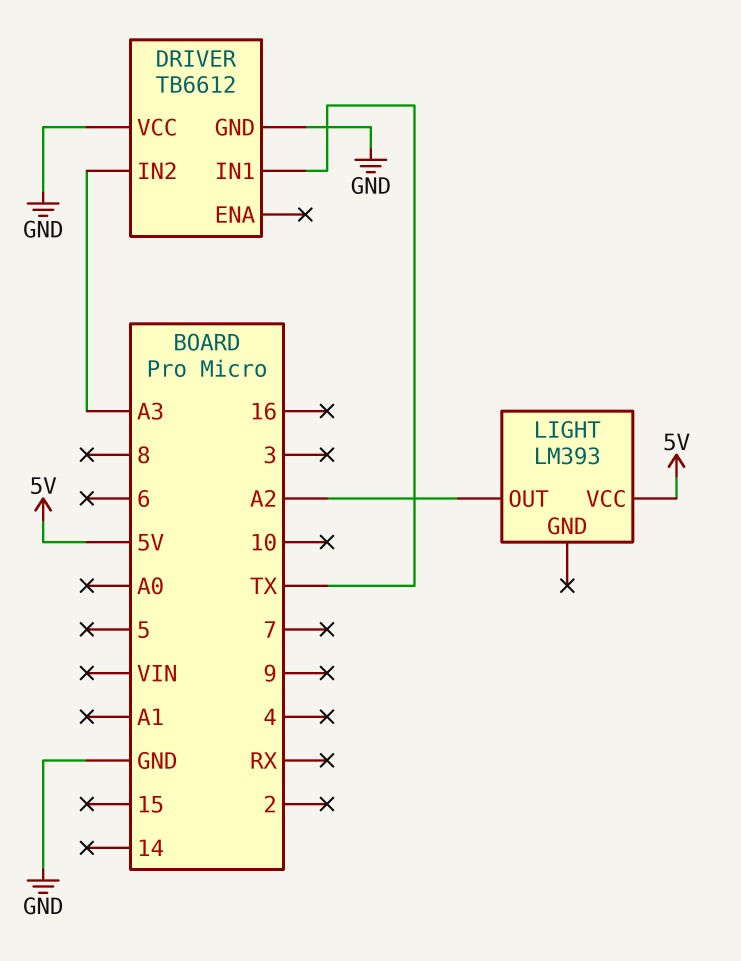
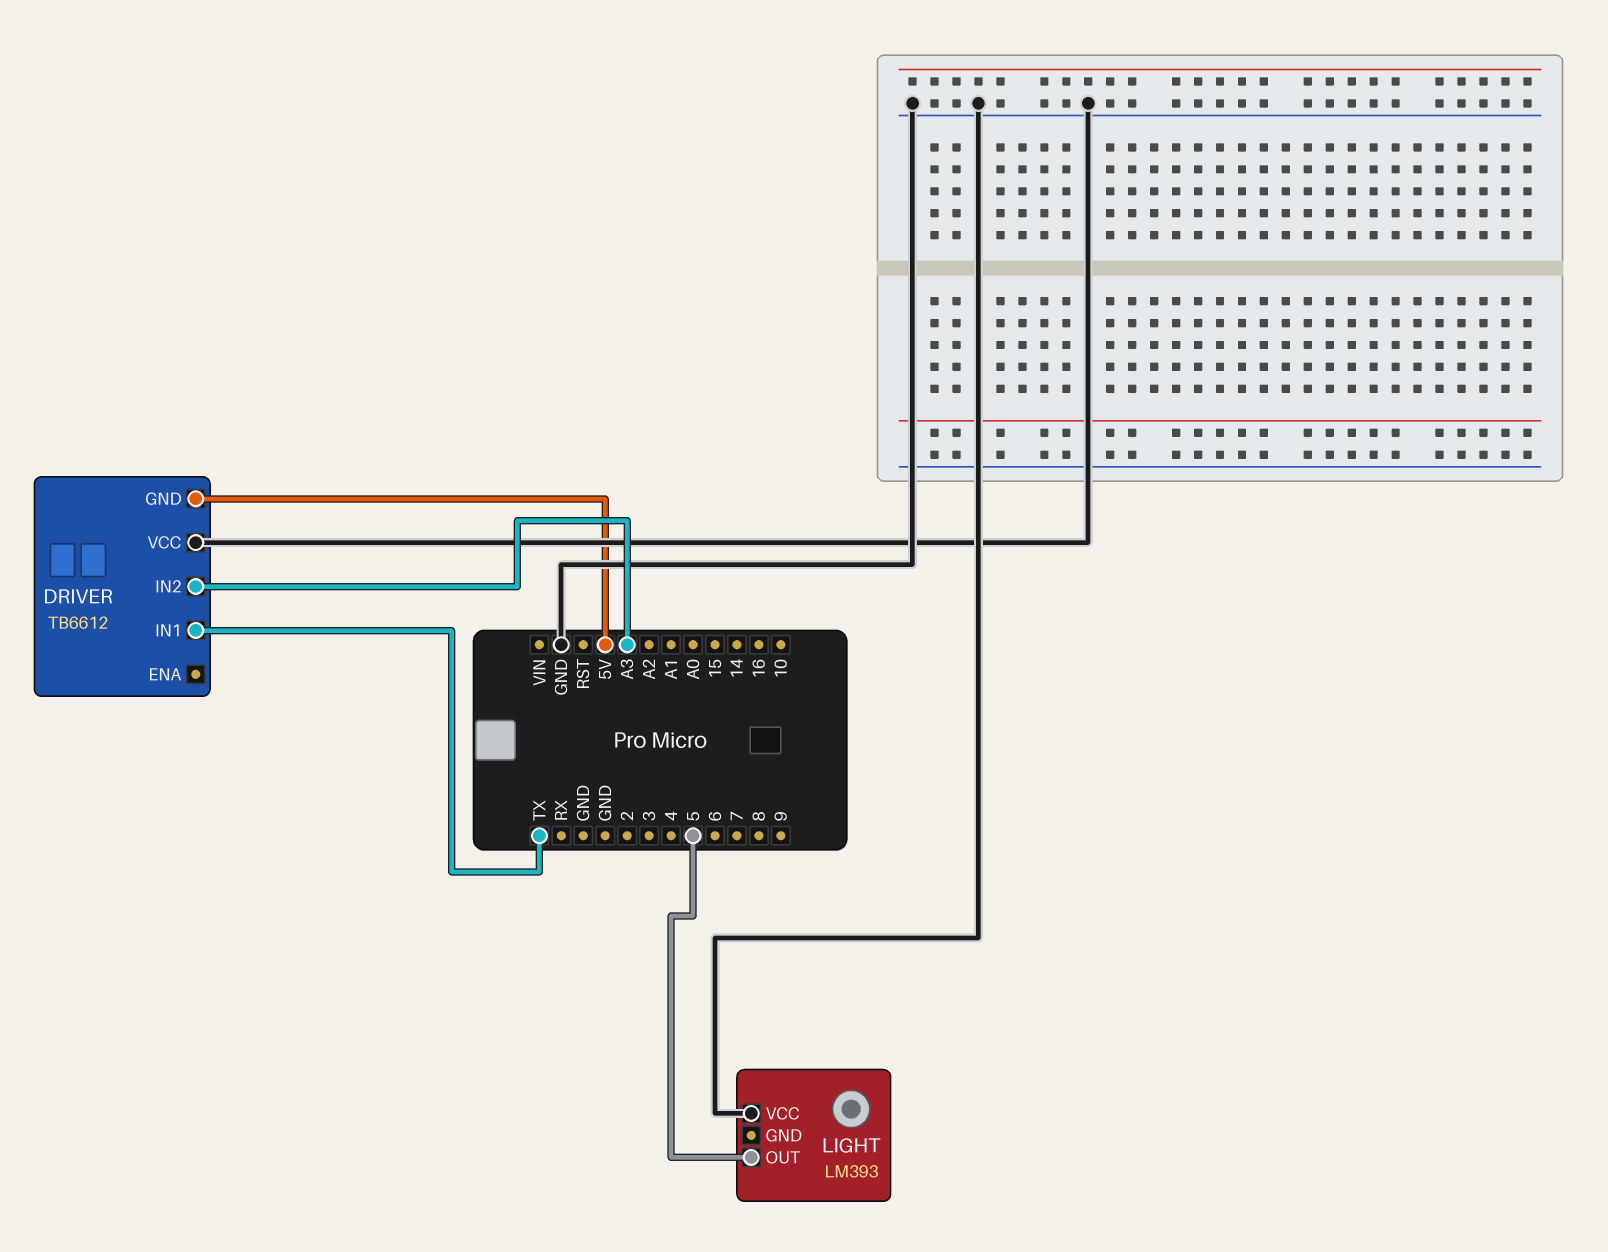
DRIVER pin GND: GND -> 5V
LIGHT pin OUT: A2 -> 5
LIGHT pin VCC: 5V -> GND

